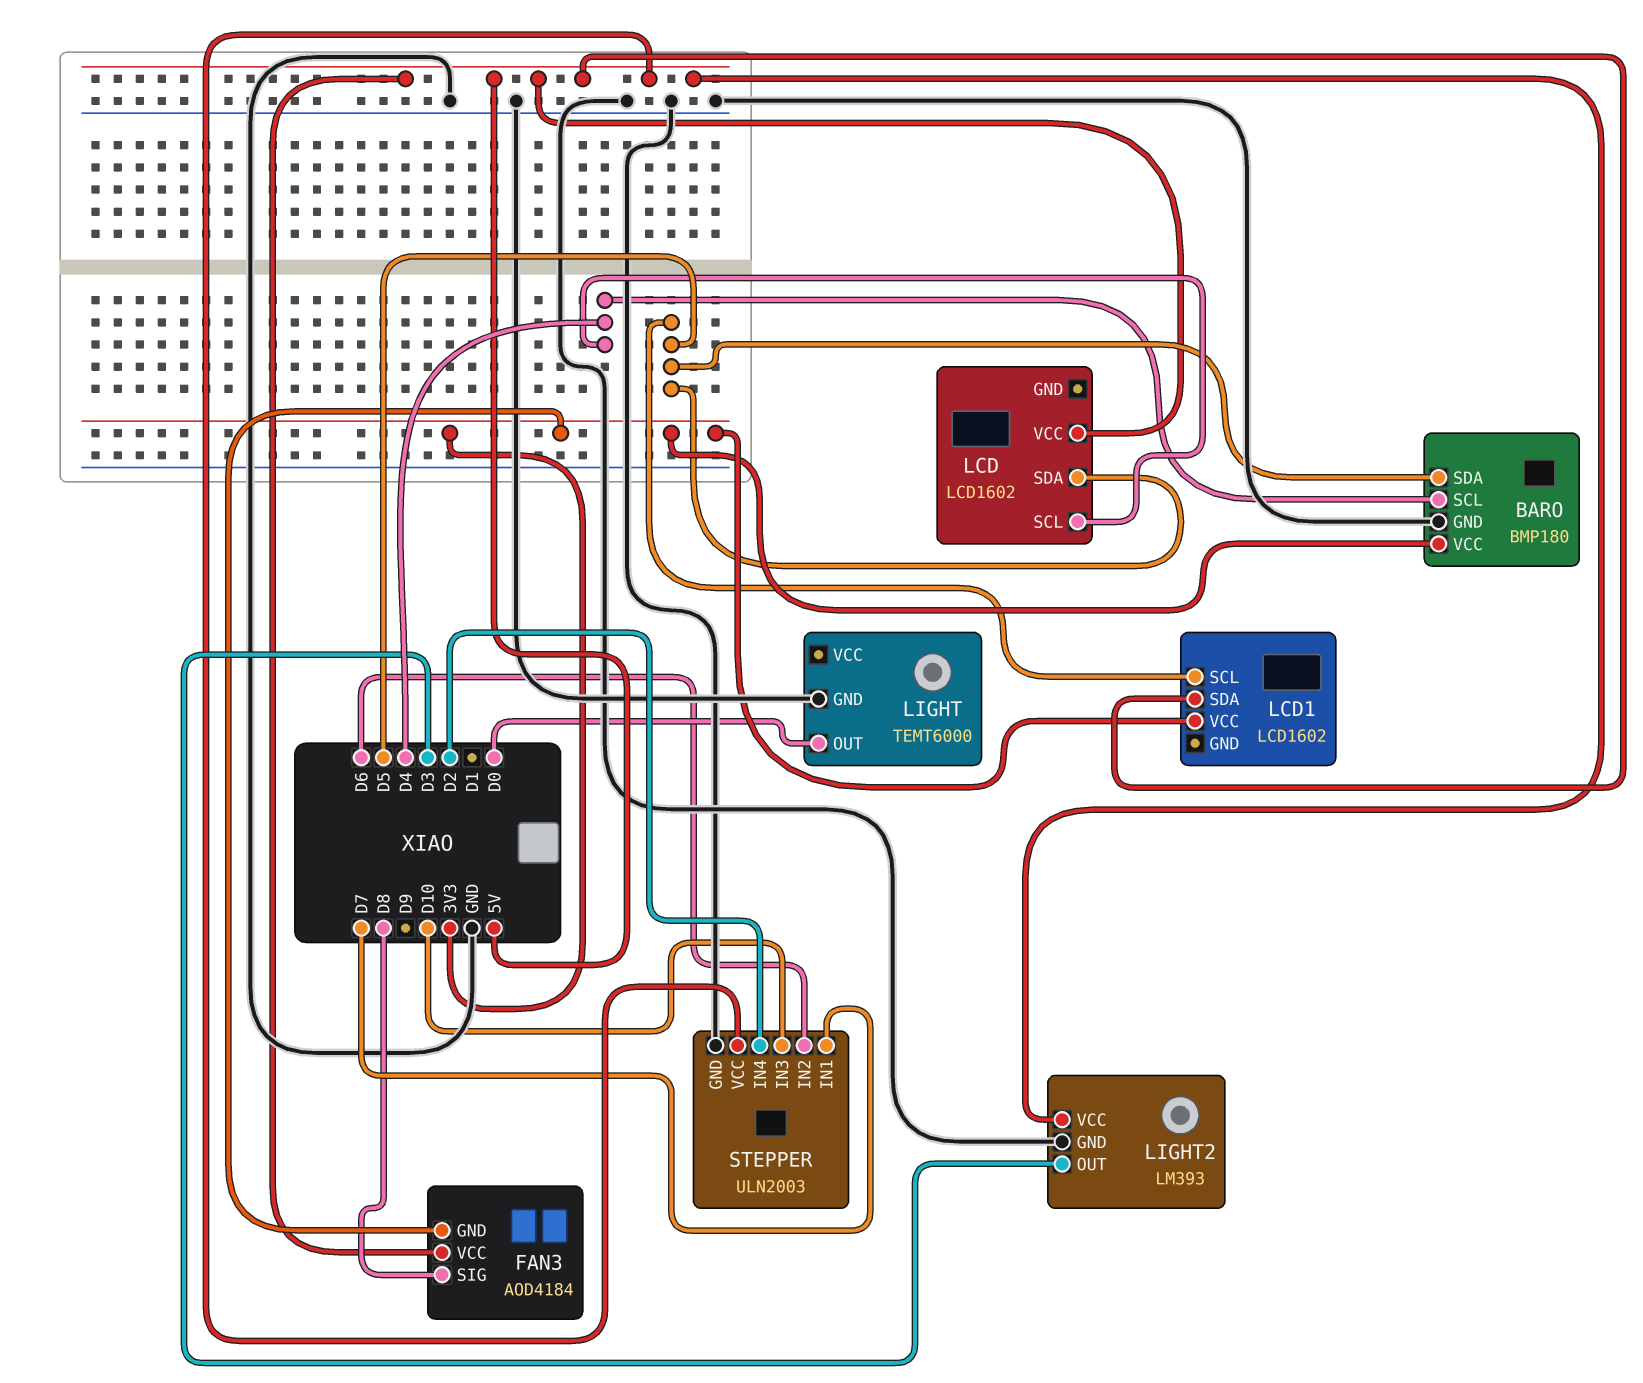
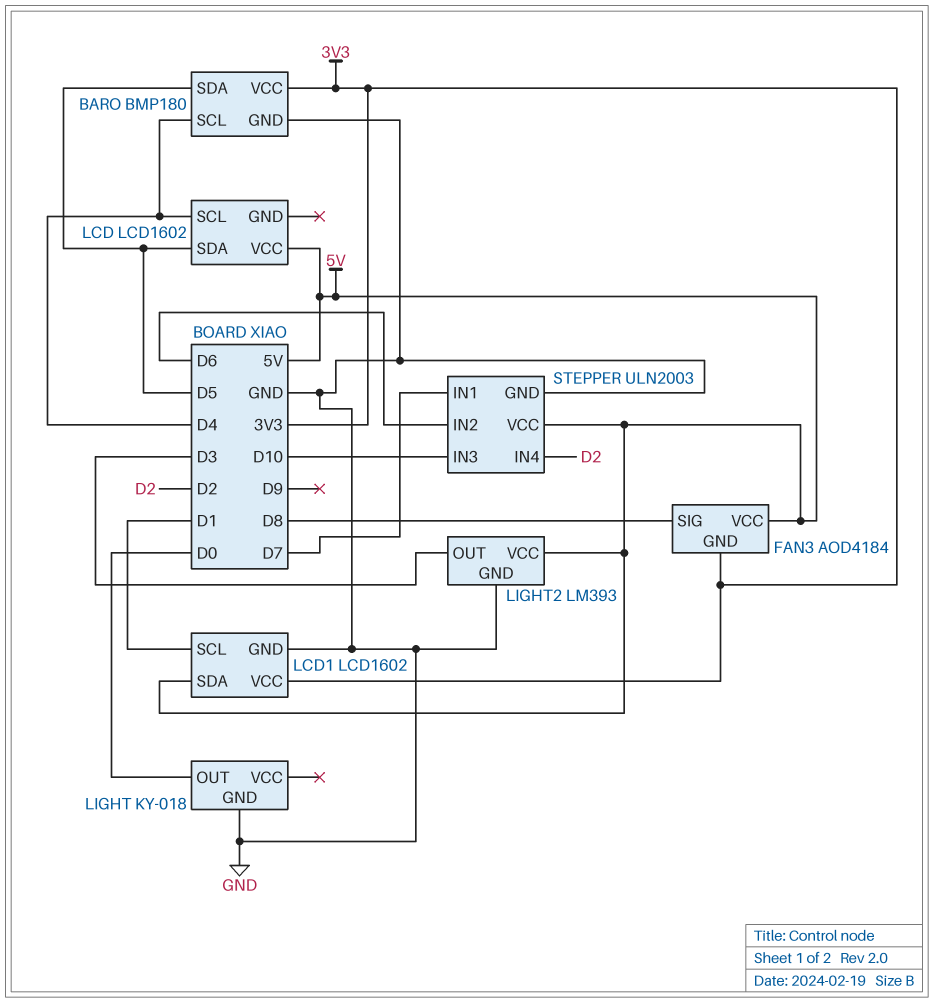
LCD1 pin GND: none -> GND
LCD1 pin SCL: D5 -> D1
LIGHT: TEMT6000 -> KY-018

